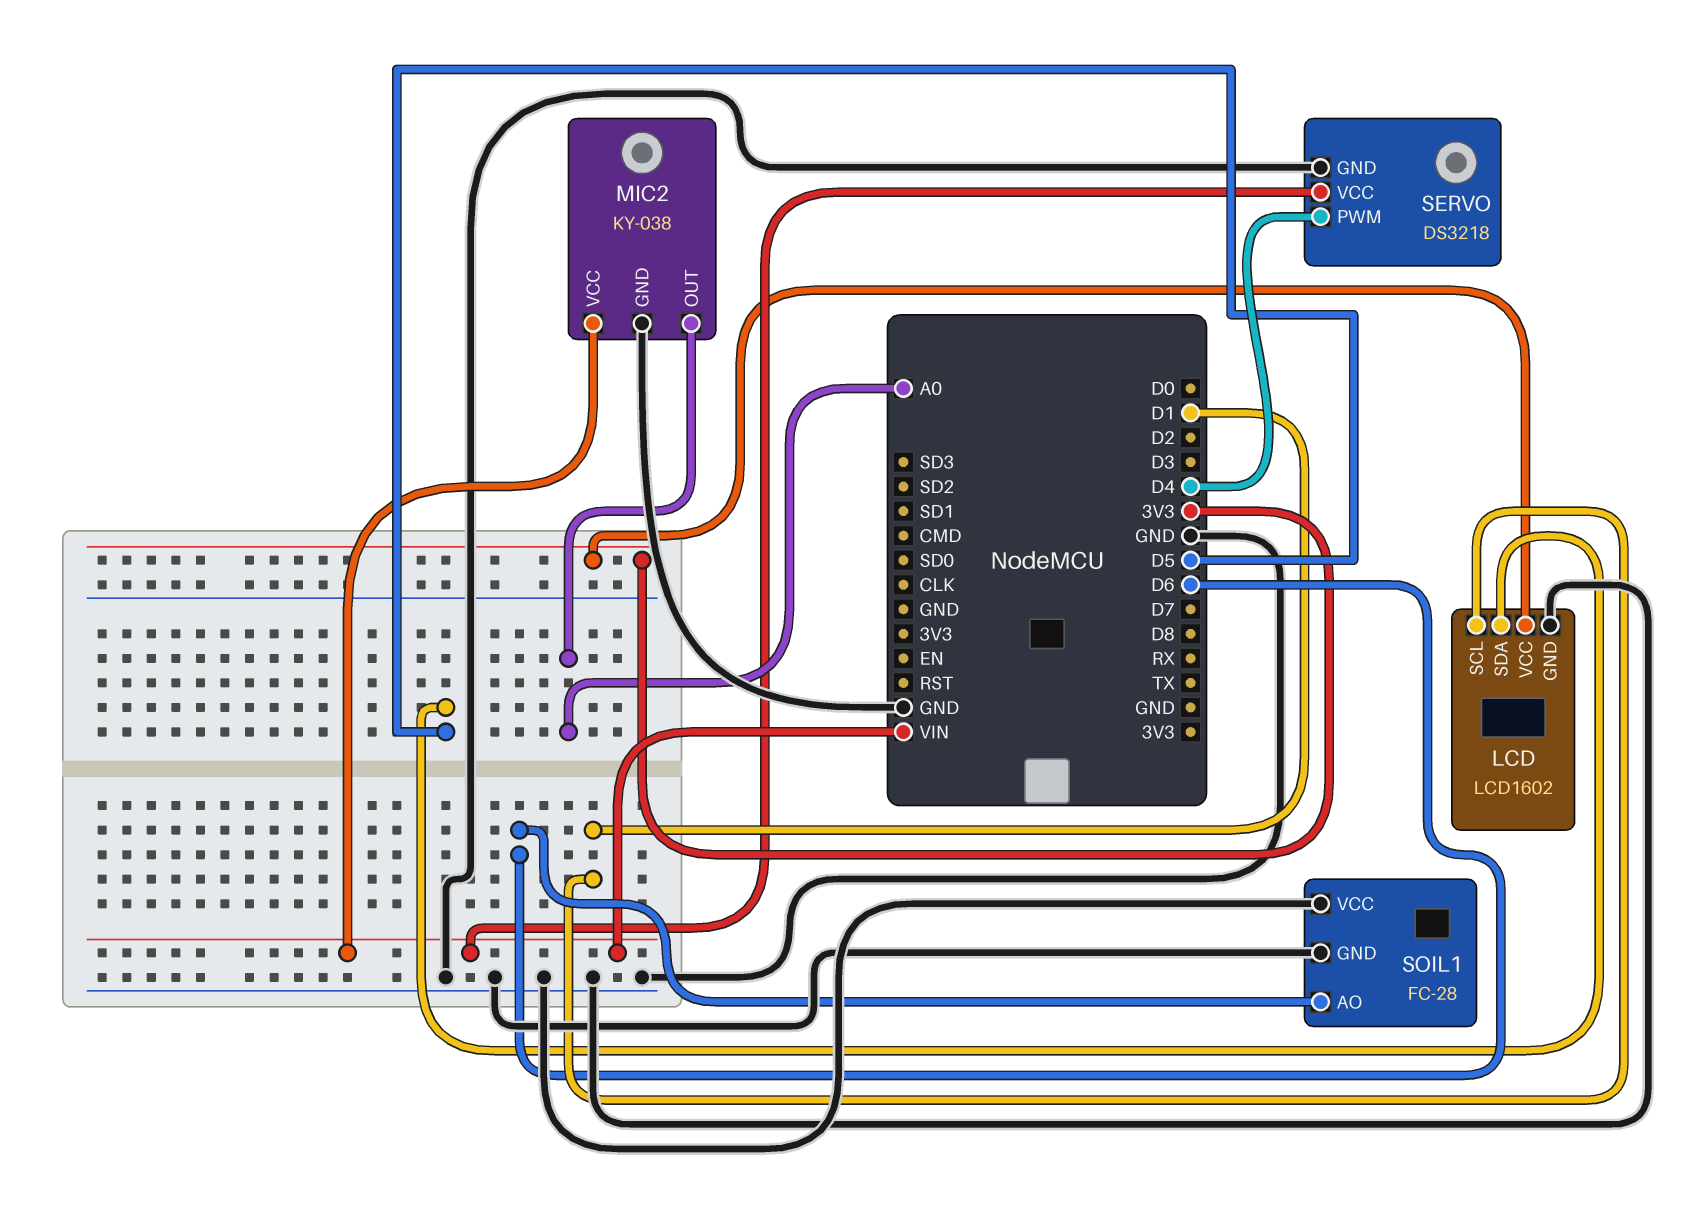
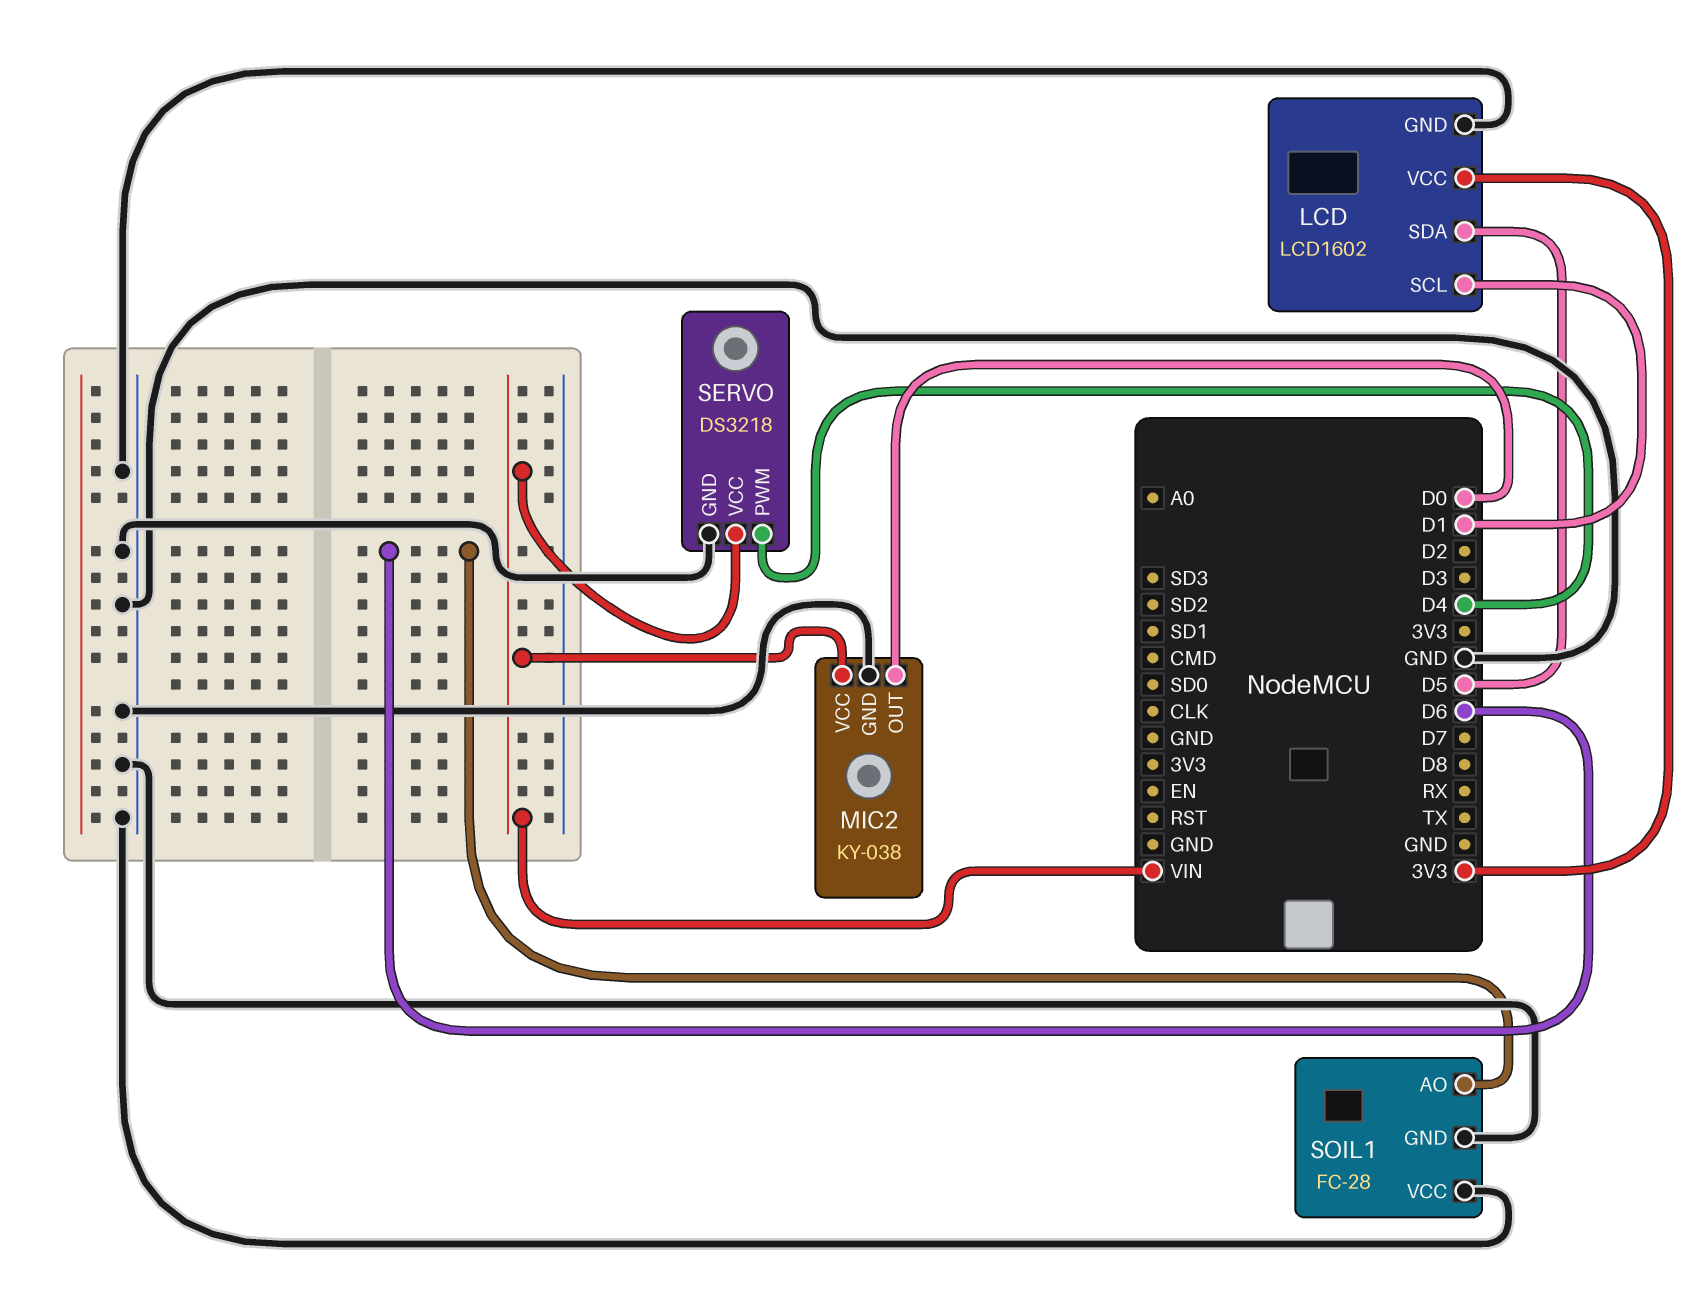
MIC2 pin OUT: A0 -> D0

